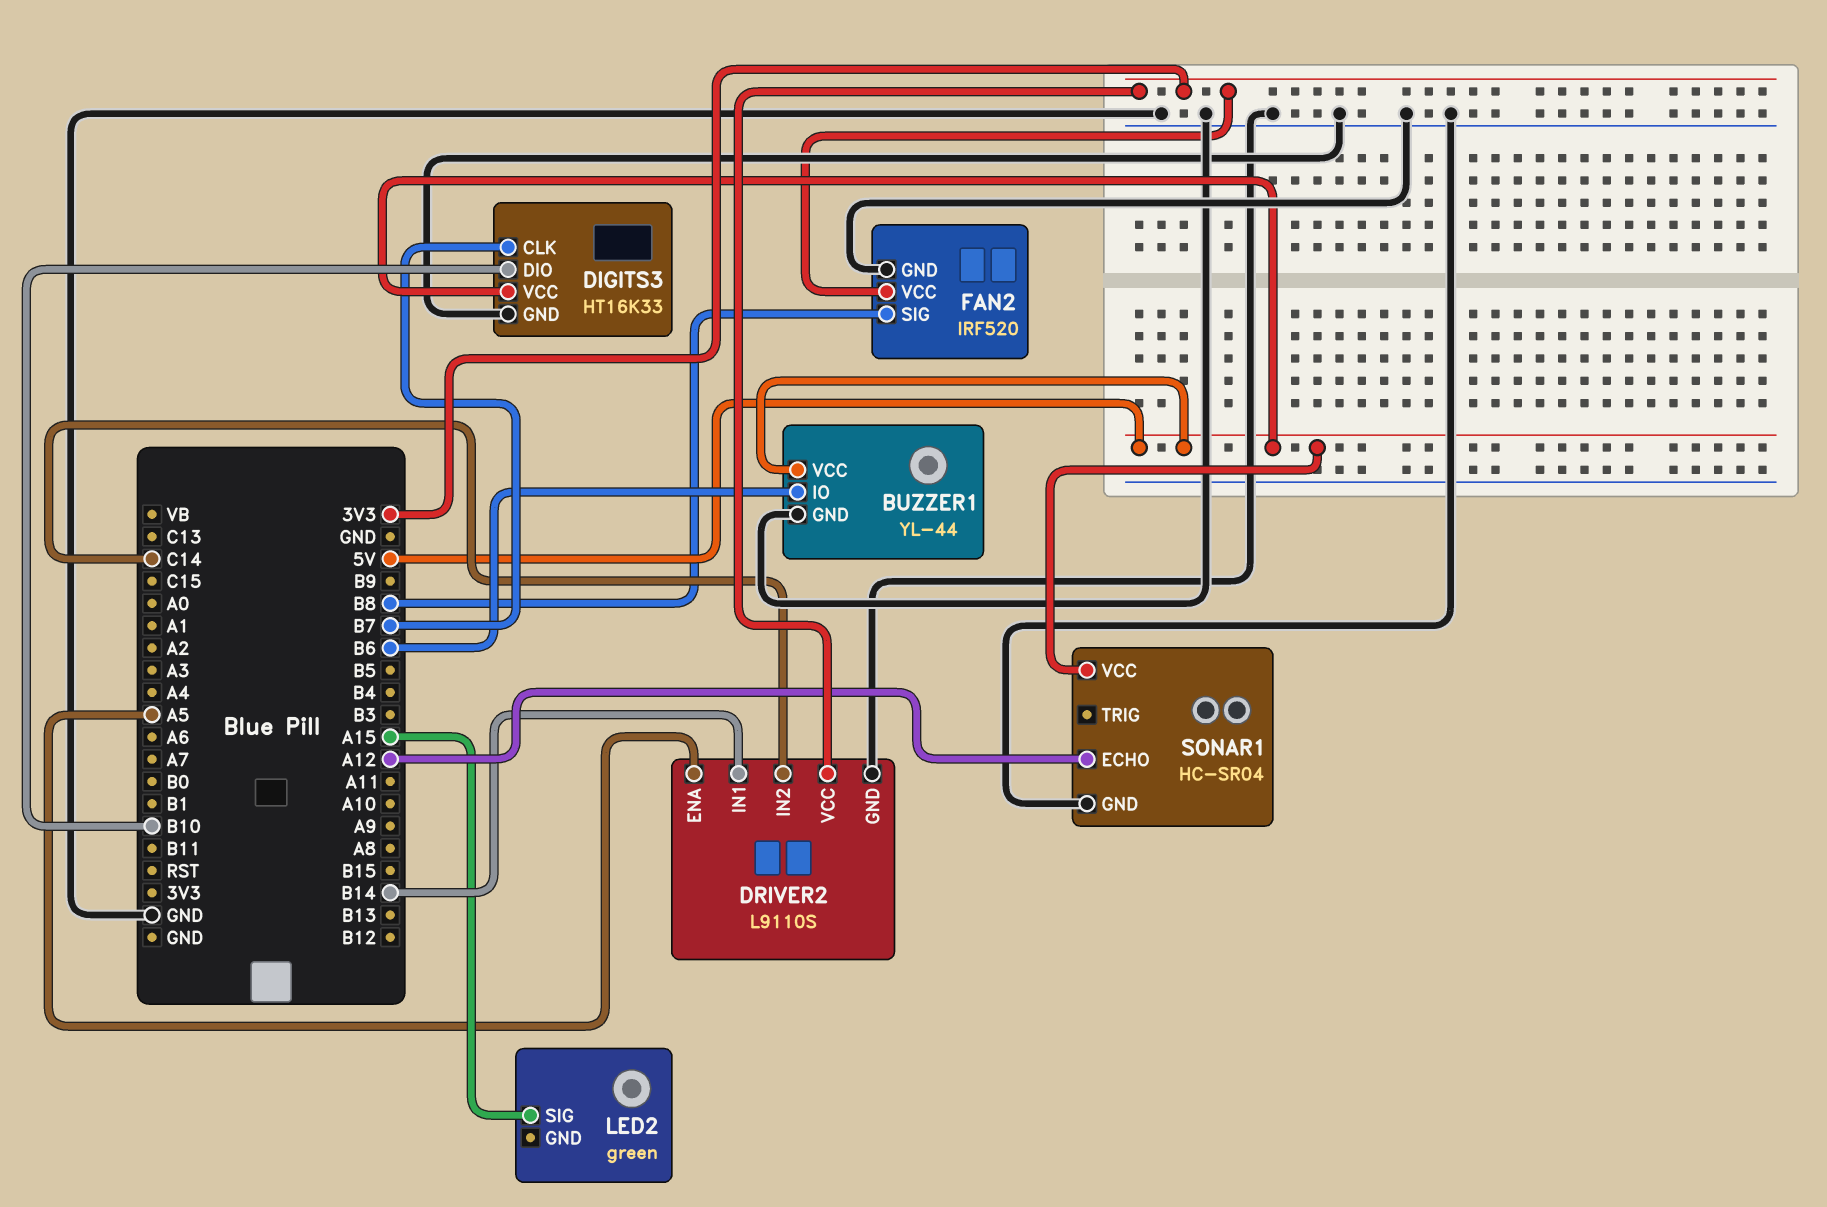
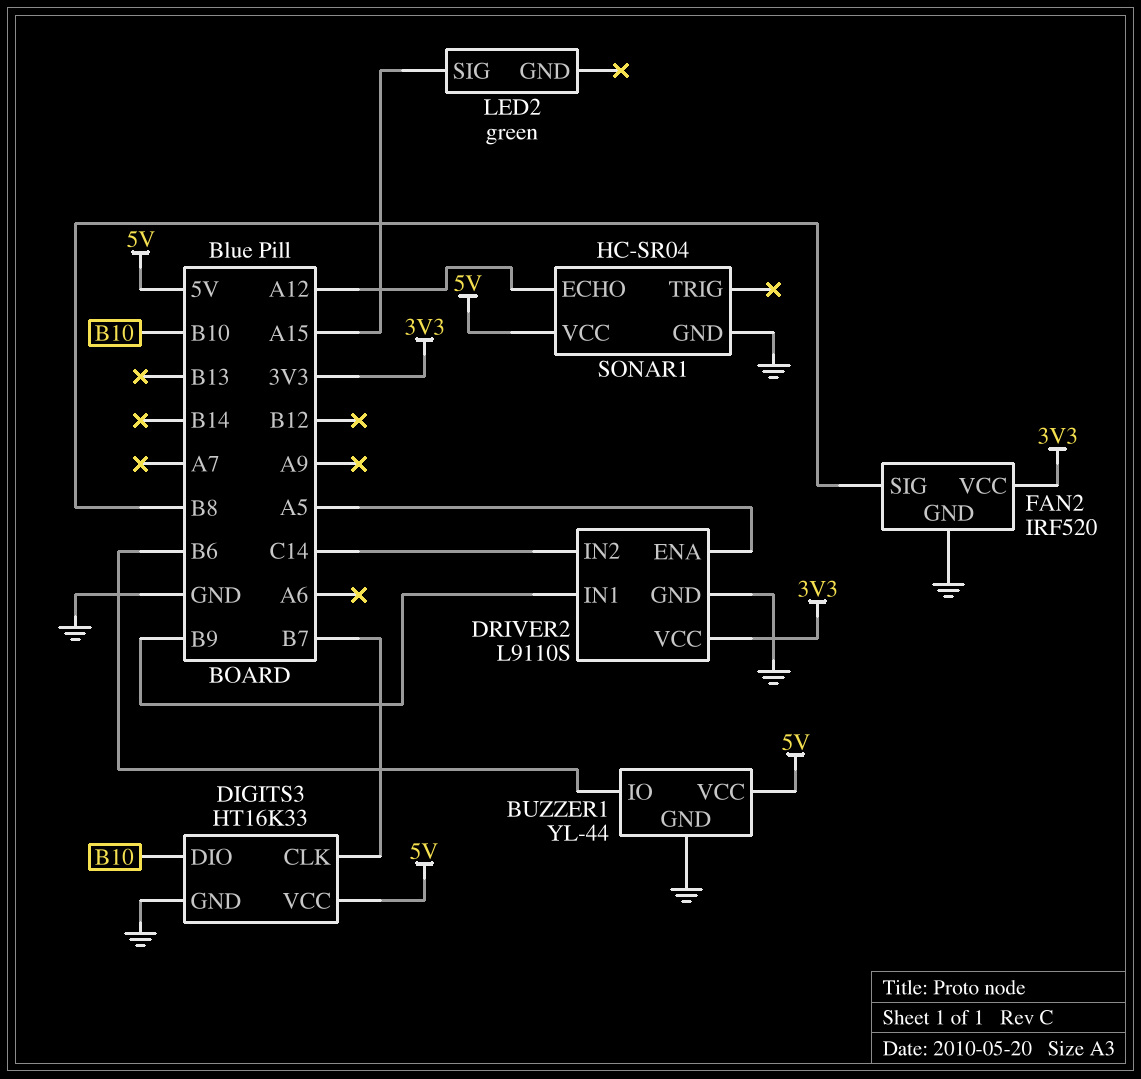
DRIVER2 pin IN1: B14 -> B9

